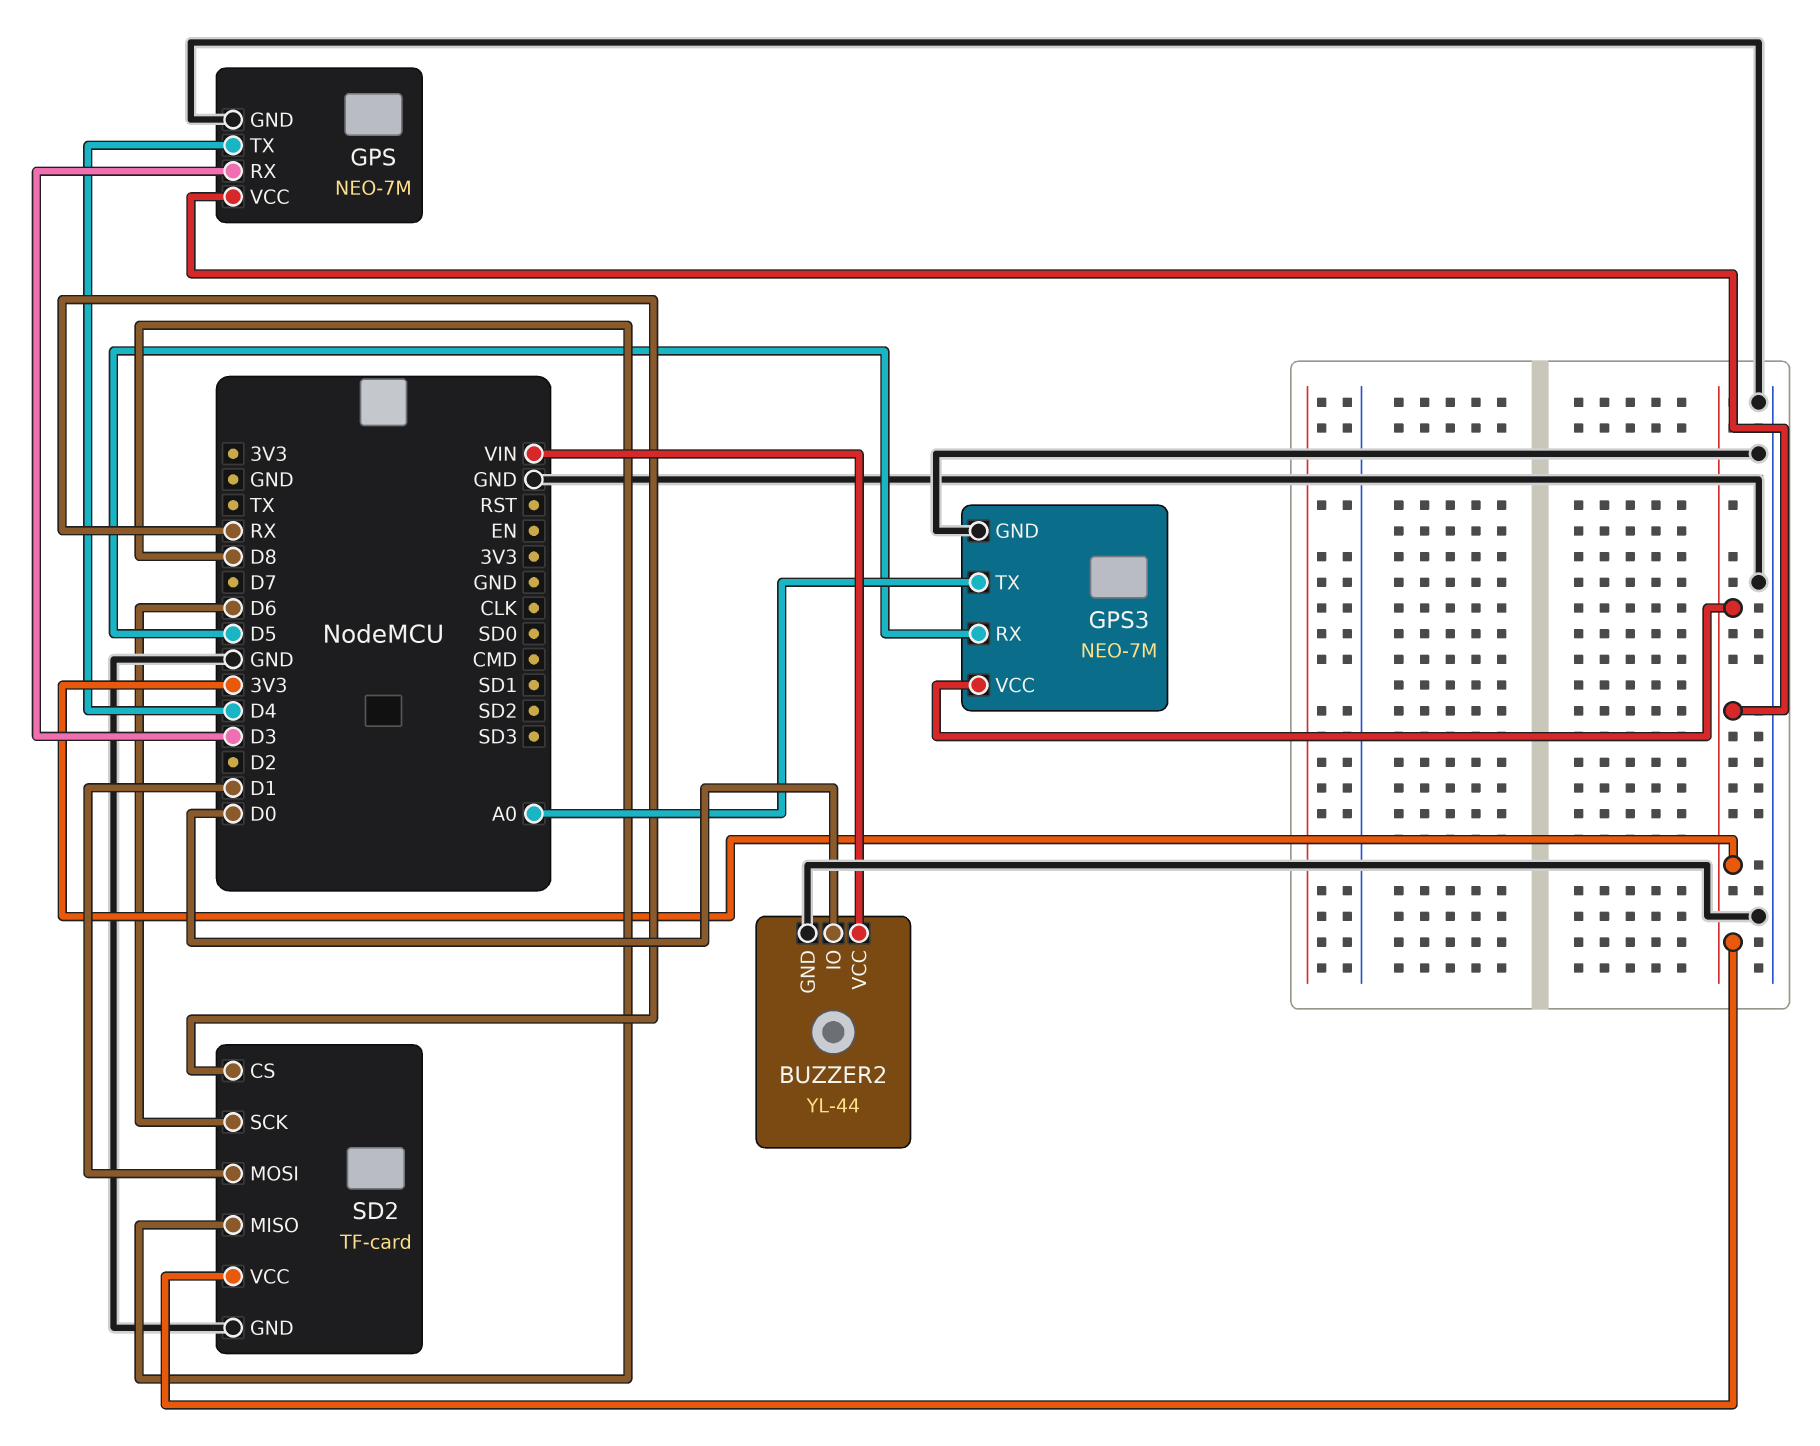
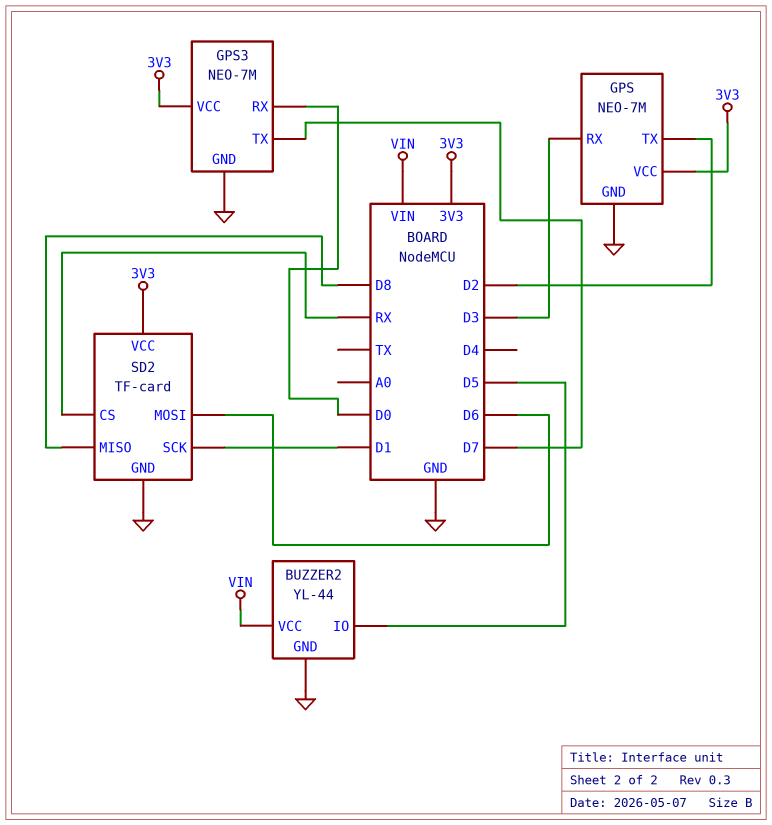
BUZZER2 pin IO: D0 -> D5
GPS pin TX: D4 -> D2
GPS3 pin RX: D5 -> D0
GPS3 pin TX: A0 -> D7
SD2 pin MOSI: D1 -> D6
SD2 pin SCK: D6 -> D1

